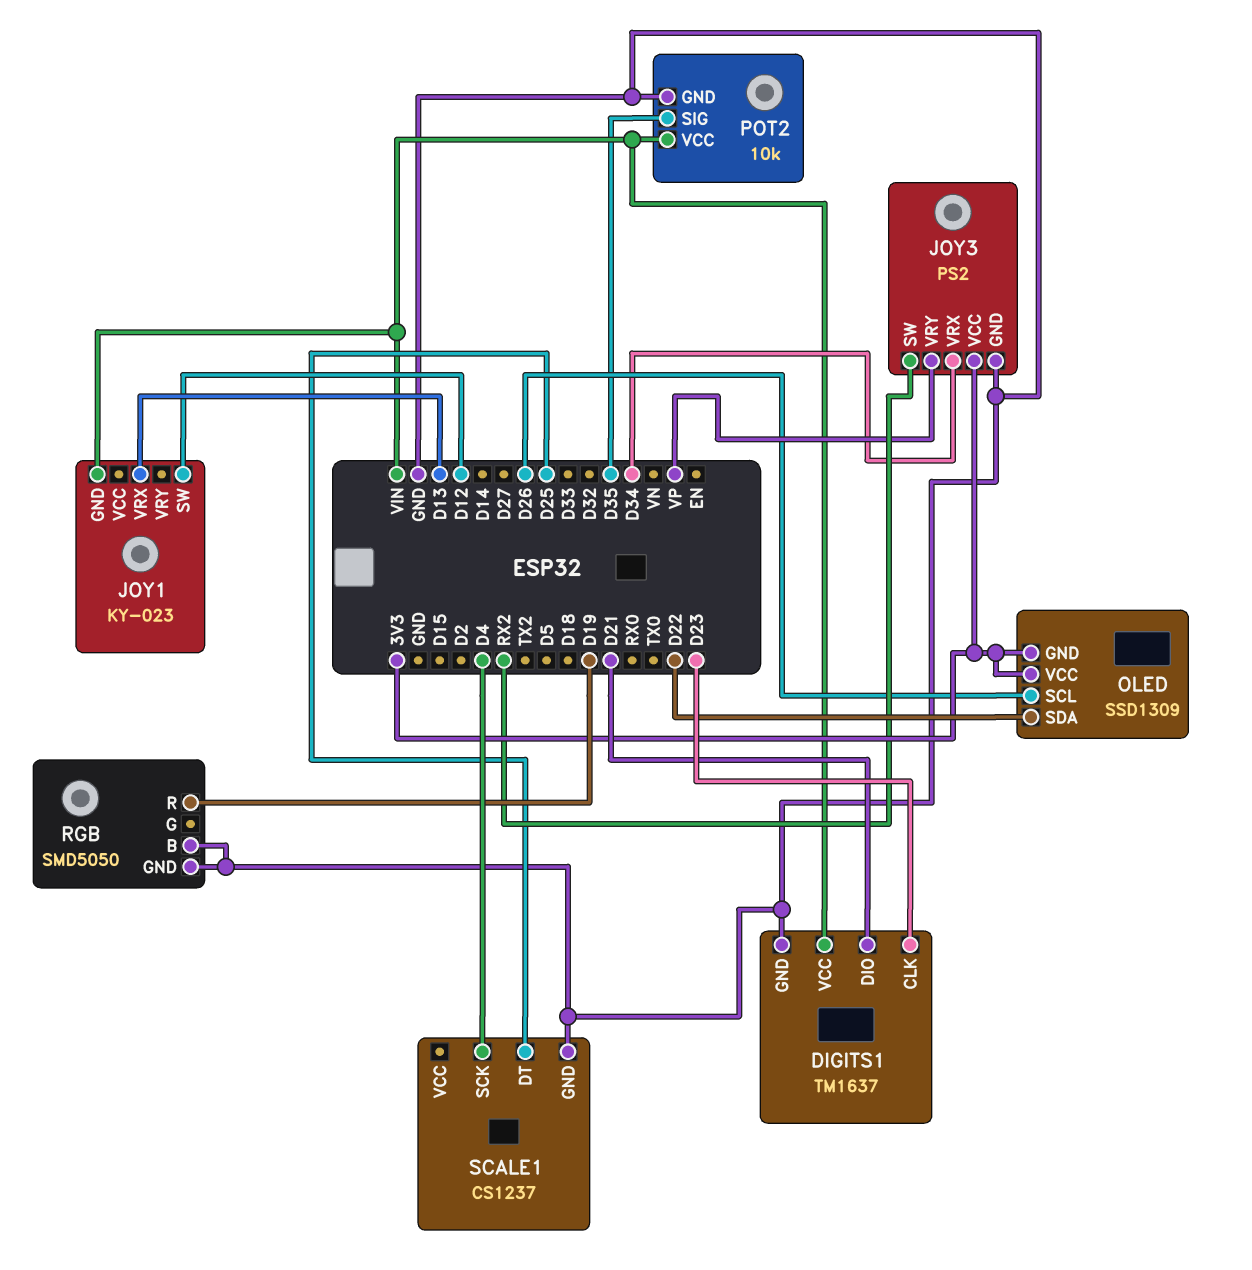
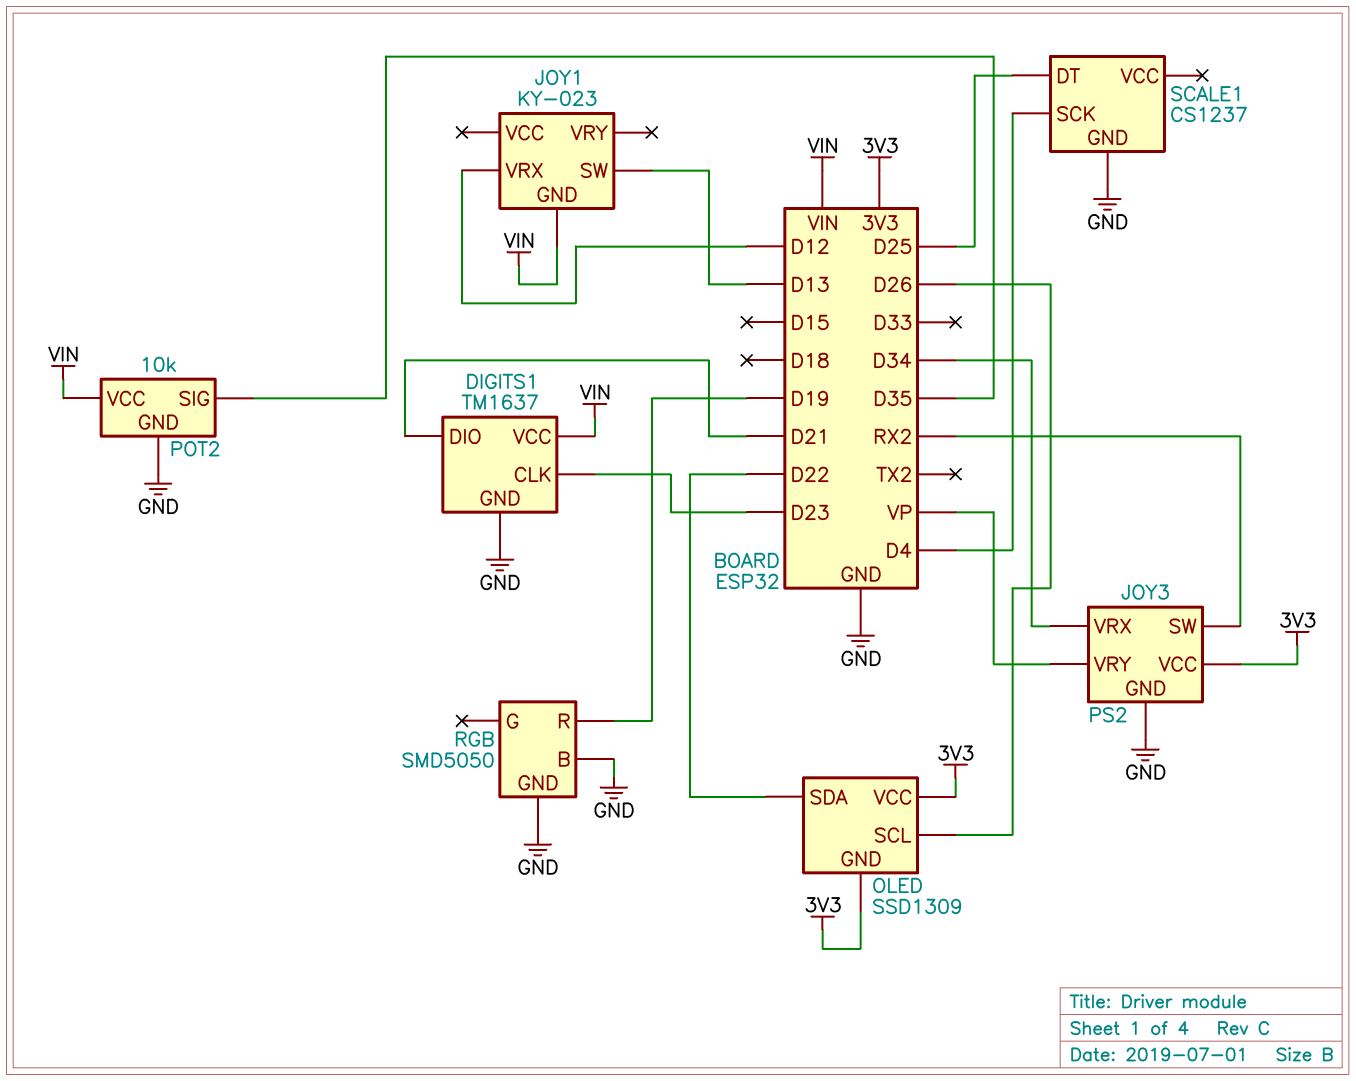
JOY1 pin SW: D12 -> D13
JOY1 pin VRX: D13 -> D12

